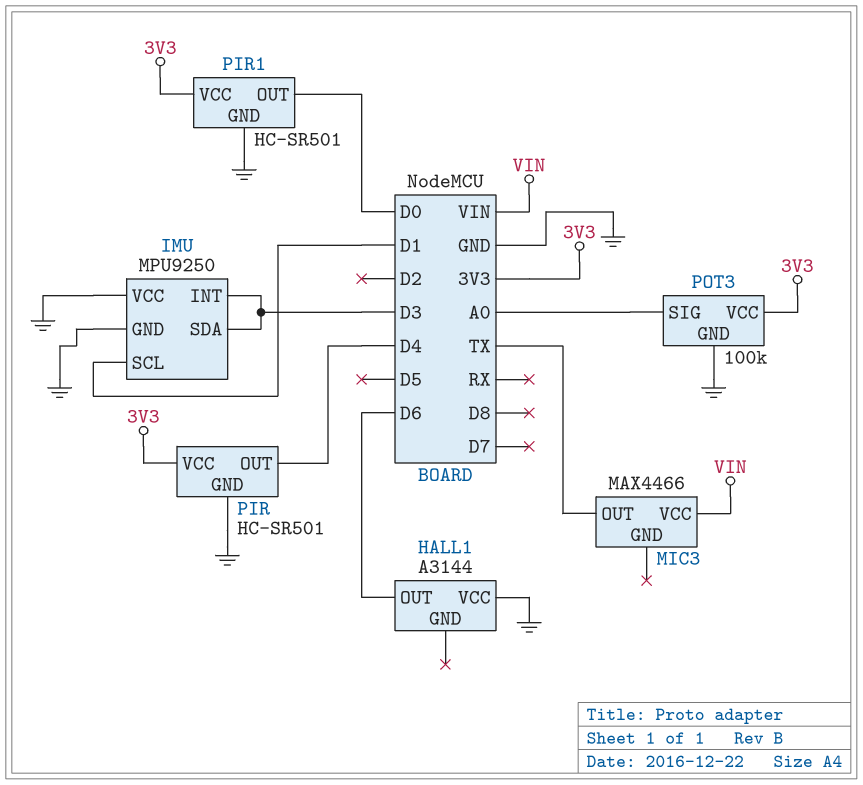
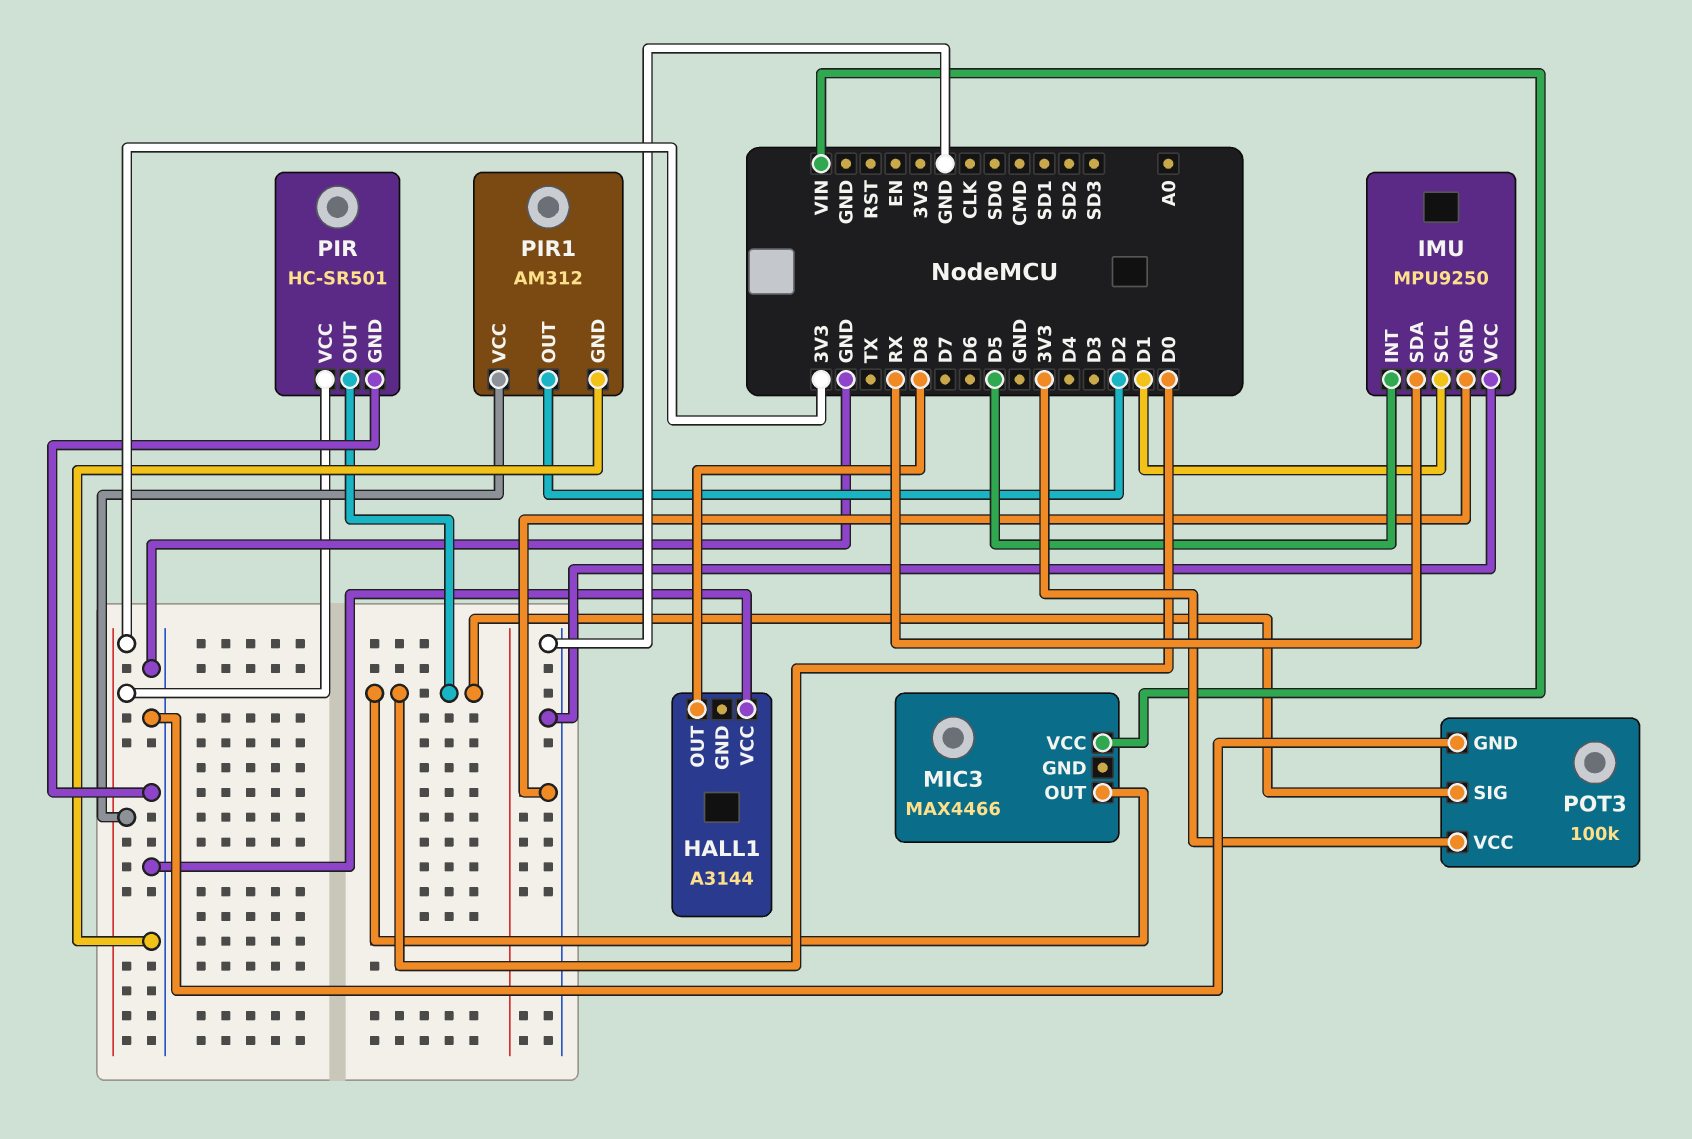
HALL1 pin OUT: D6 -> D8
IMU pin INT: D3 -> D5
IMU pin SDA: D3 -> RX
MIC3 pin OUT: TX -> D0
PIR pin OUT: D4 -> D0
PIR1: HC-SR501 -> AM312
PIR1 pin OUT: D0 -> D2
POT3 pin SIG: A0 -> D0

